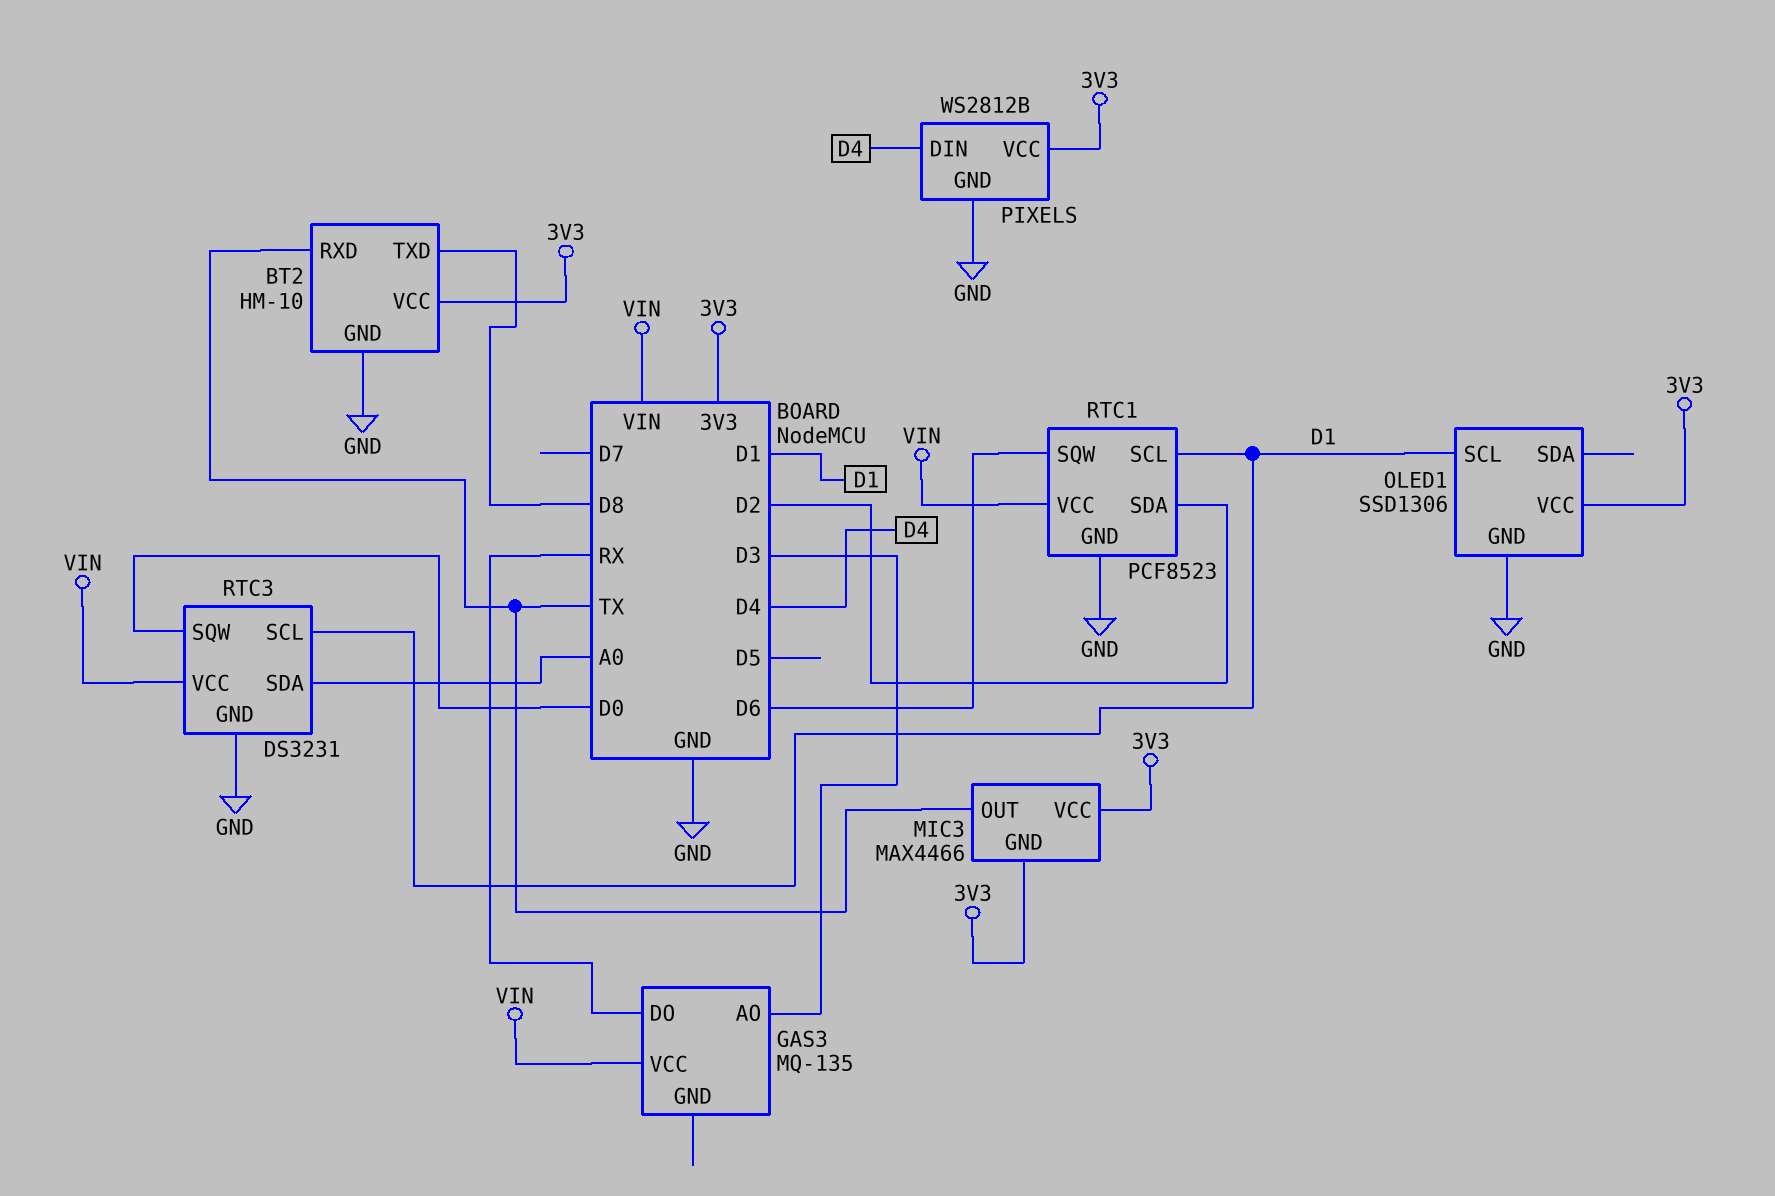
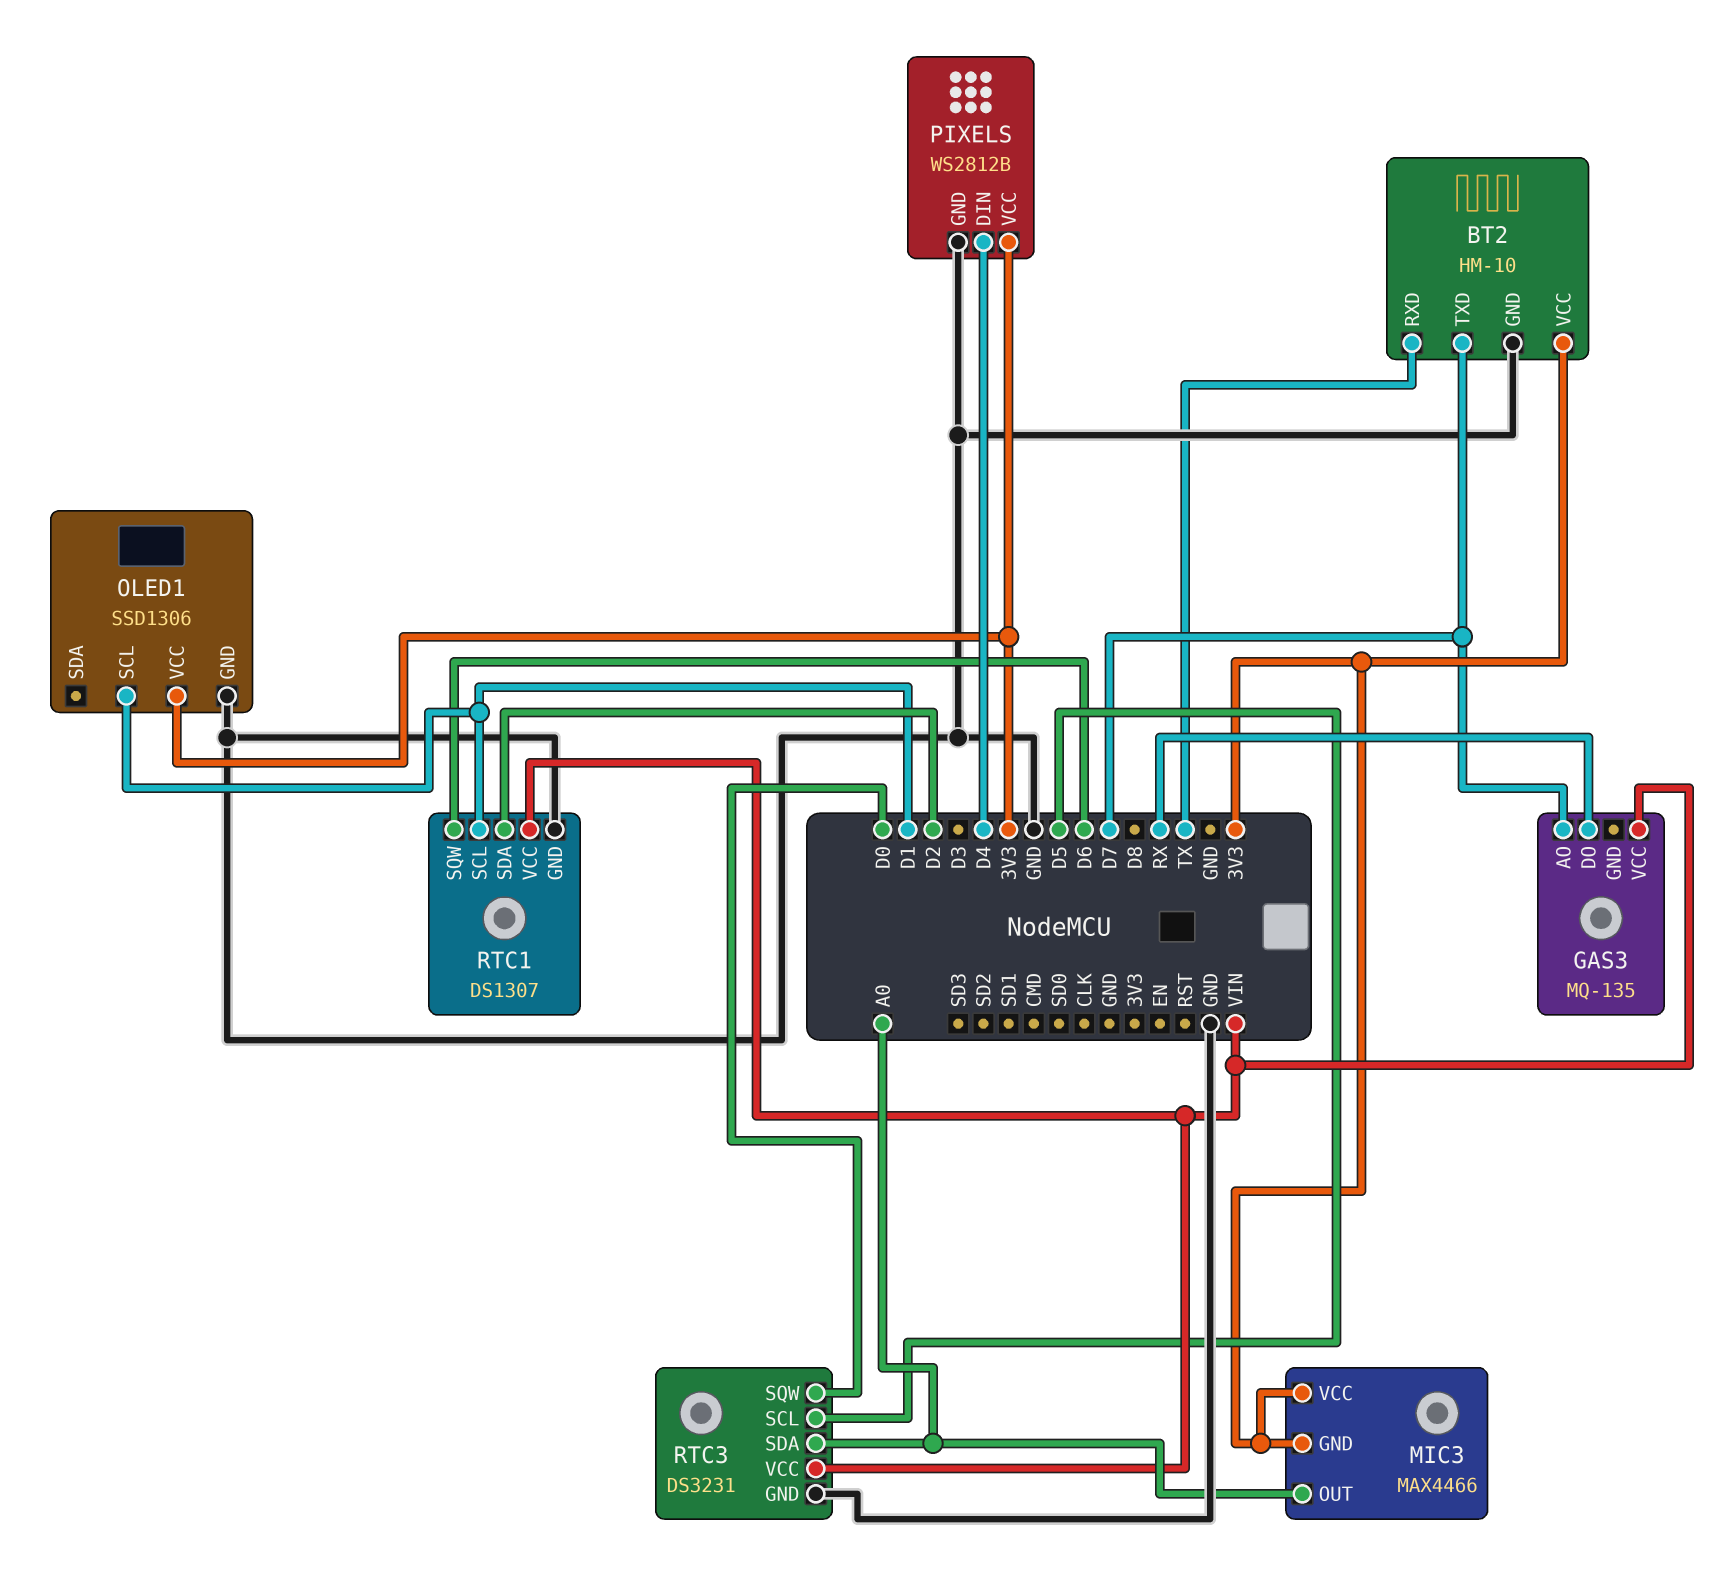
BT2 pin TXD: D8 -> D7
GAS3 pin AO: D3 -> D7
MIC3 pin OUT: TX -> A0
RTC1: PCF8523 -> DS1307
RTC3 pin SCL: D1 -> D5

